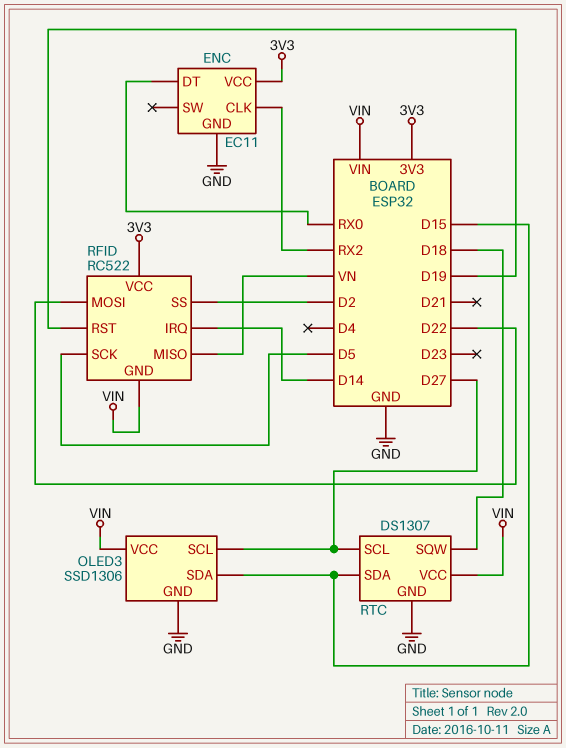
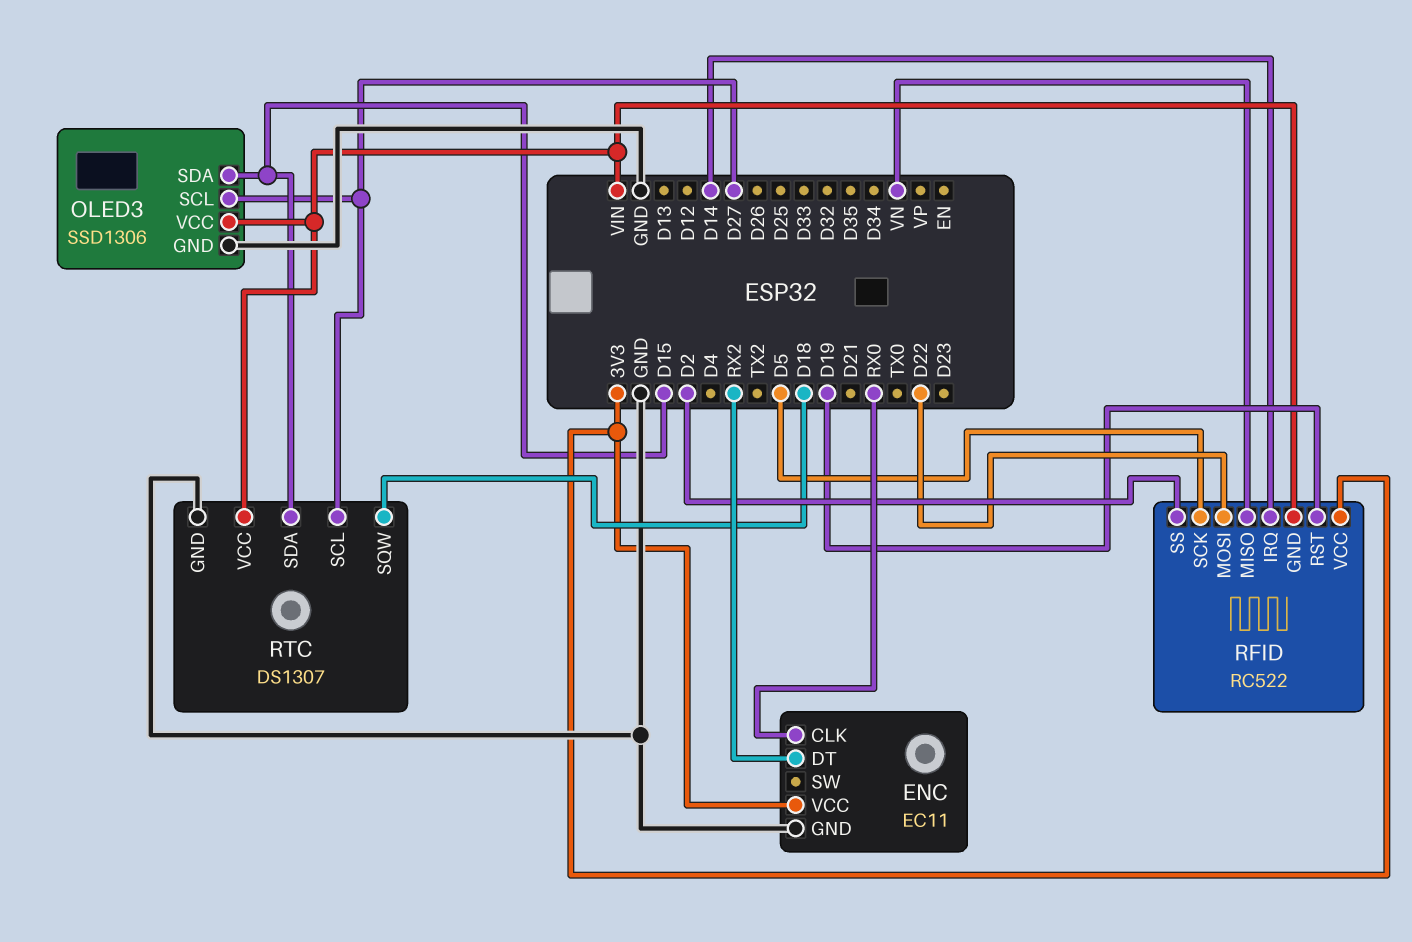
ENC pin CLK: RX2 -> RX0
ENC pin DT: RX0 -> RX2

